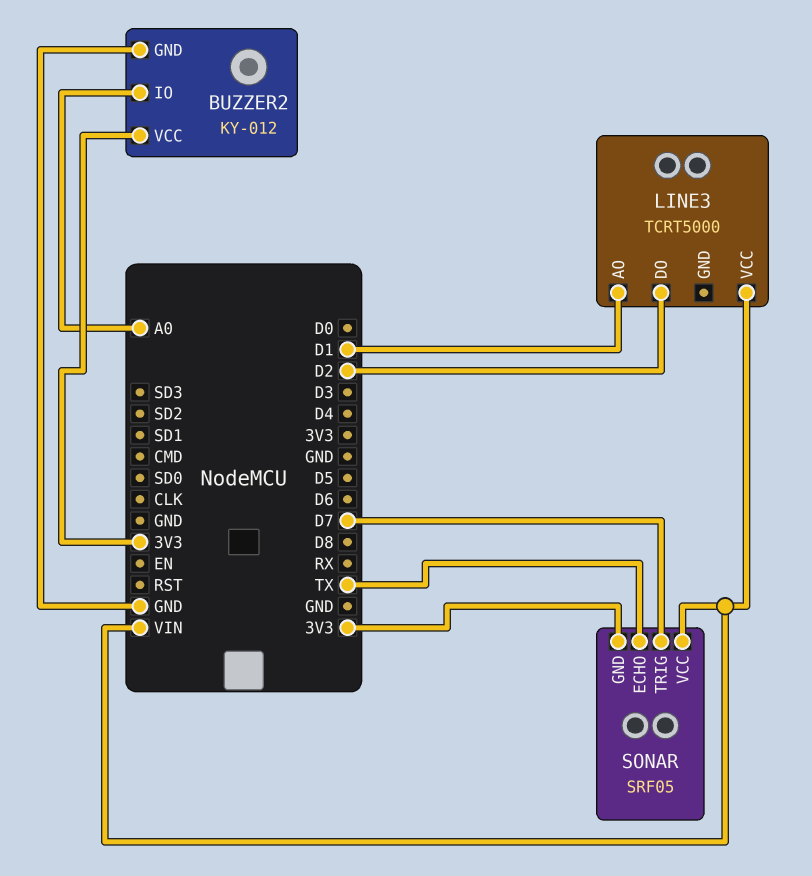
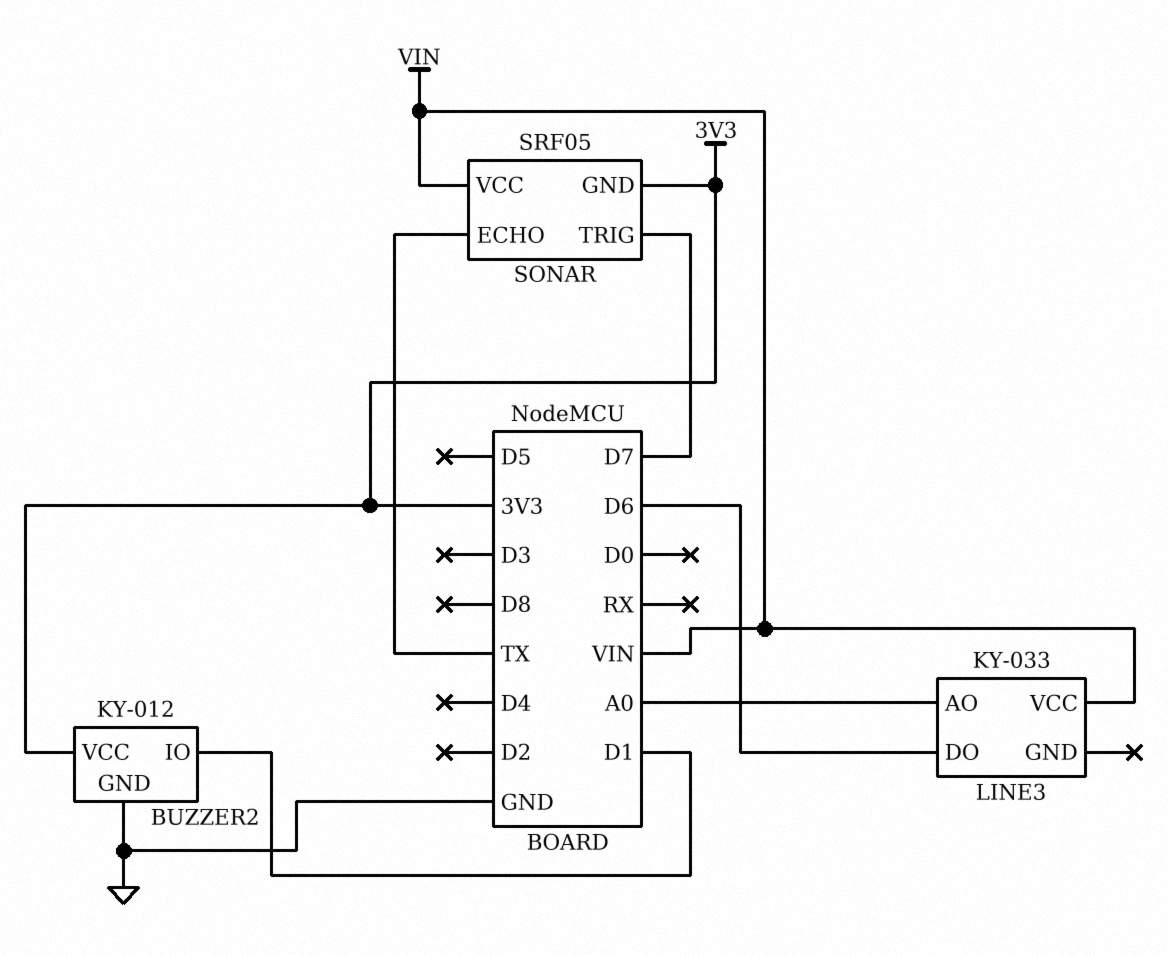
BUZZER2 pin IO: A0 -> D1
LINE3: TCRT5000 -> KY-033
LINE3 pin AO: D1 -> A0
LINE3 pin DO: D2 -> D6

